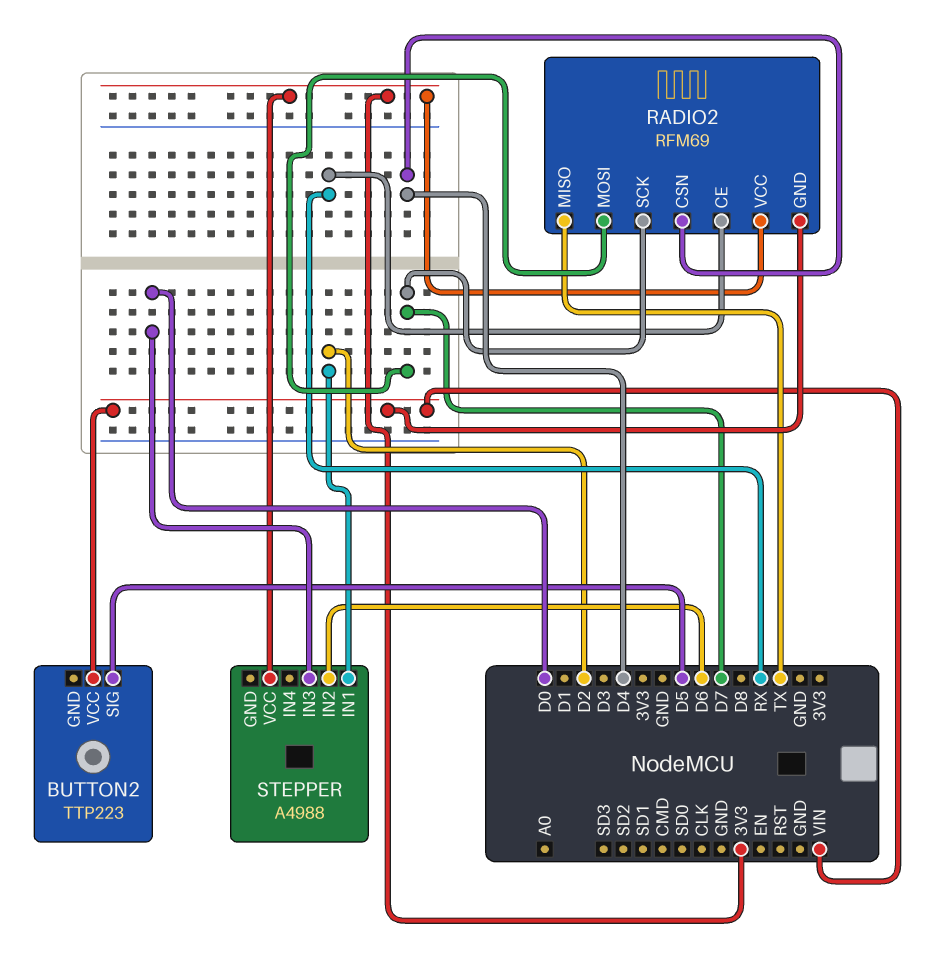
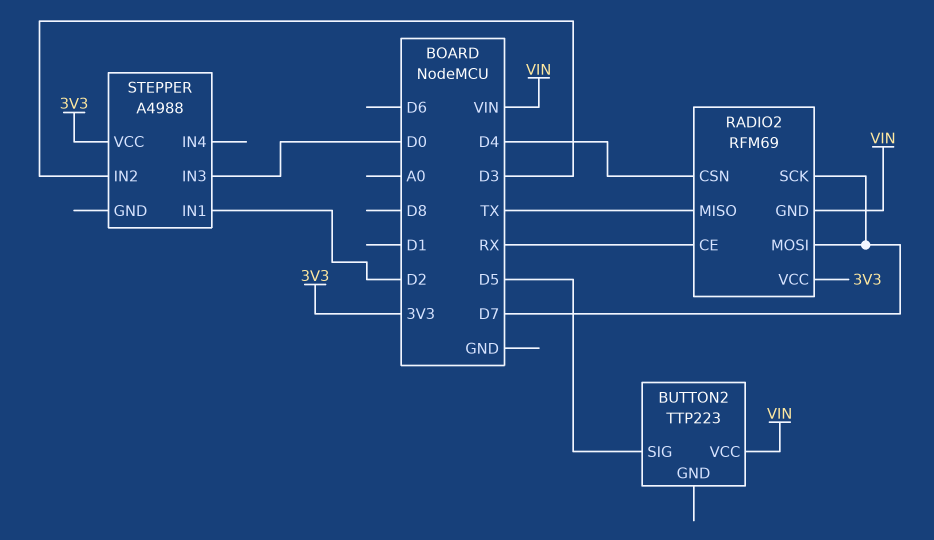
STEPPER pin IN2: D6 -> D3

